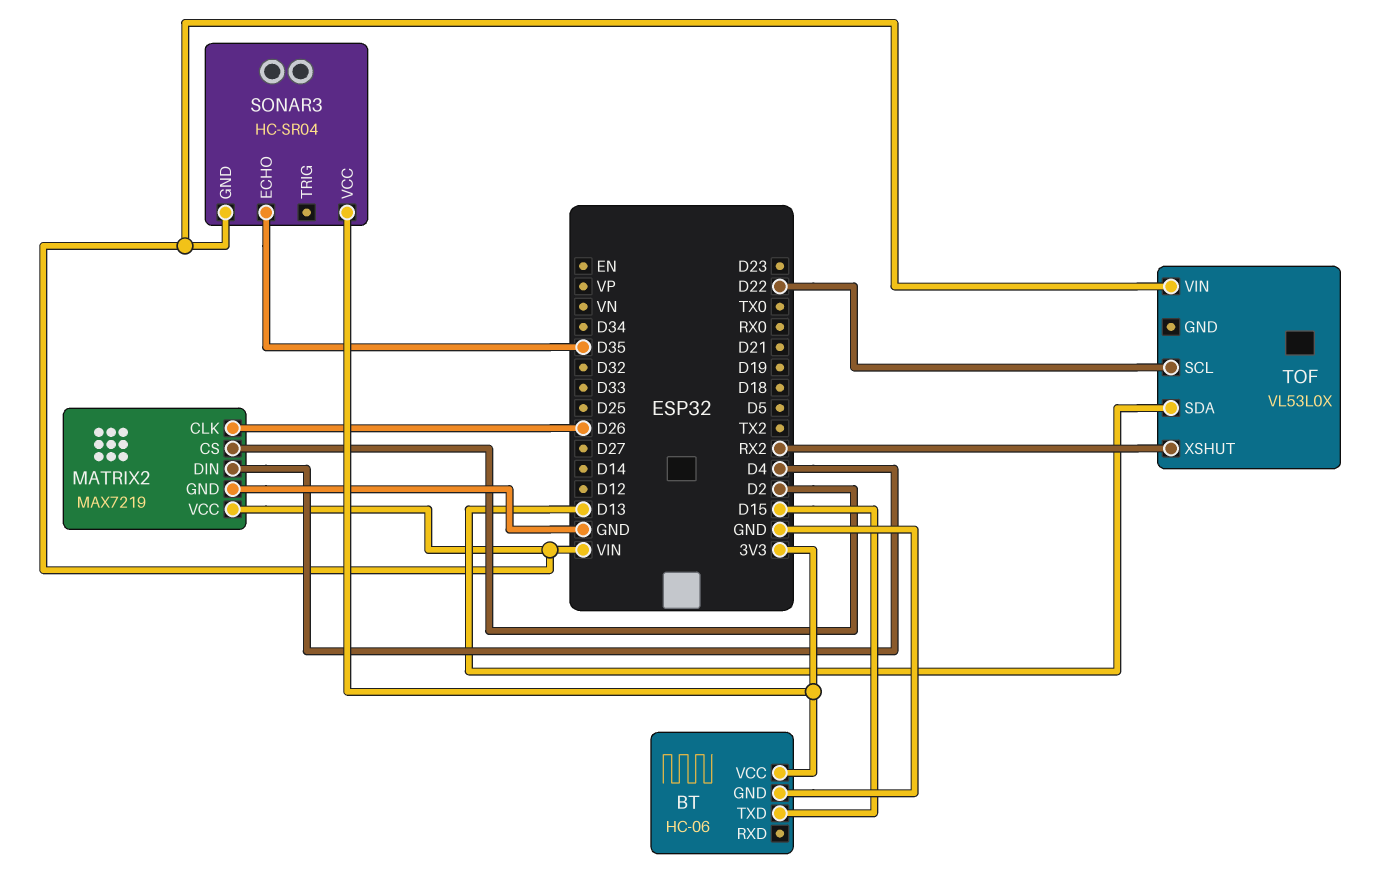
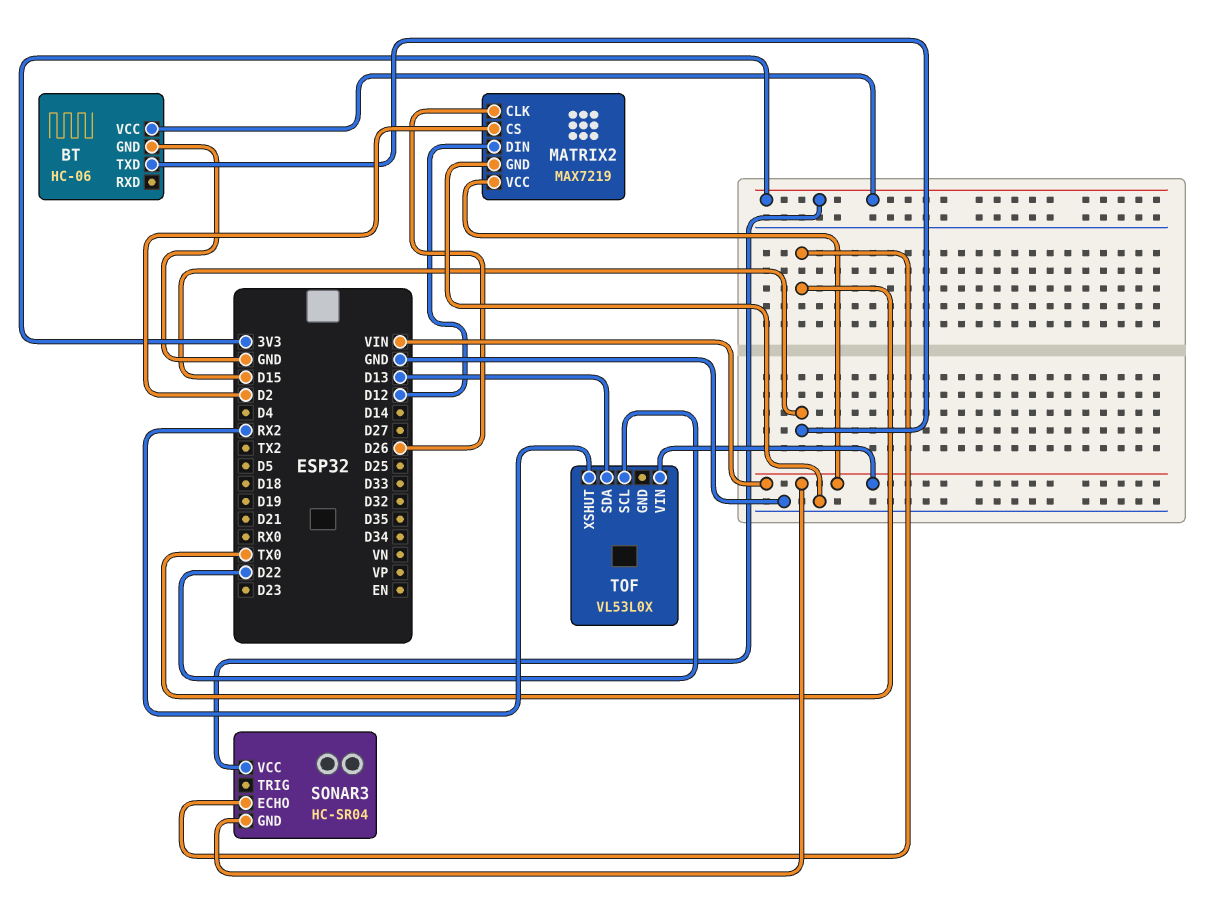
MATRIX2 pin DIN: D4 -> D12
SONAR3 pin ECHO: D35 -> TX0

